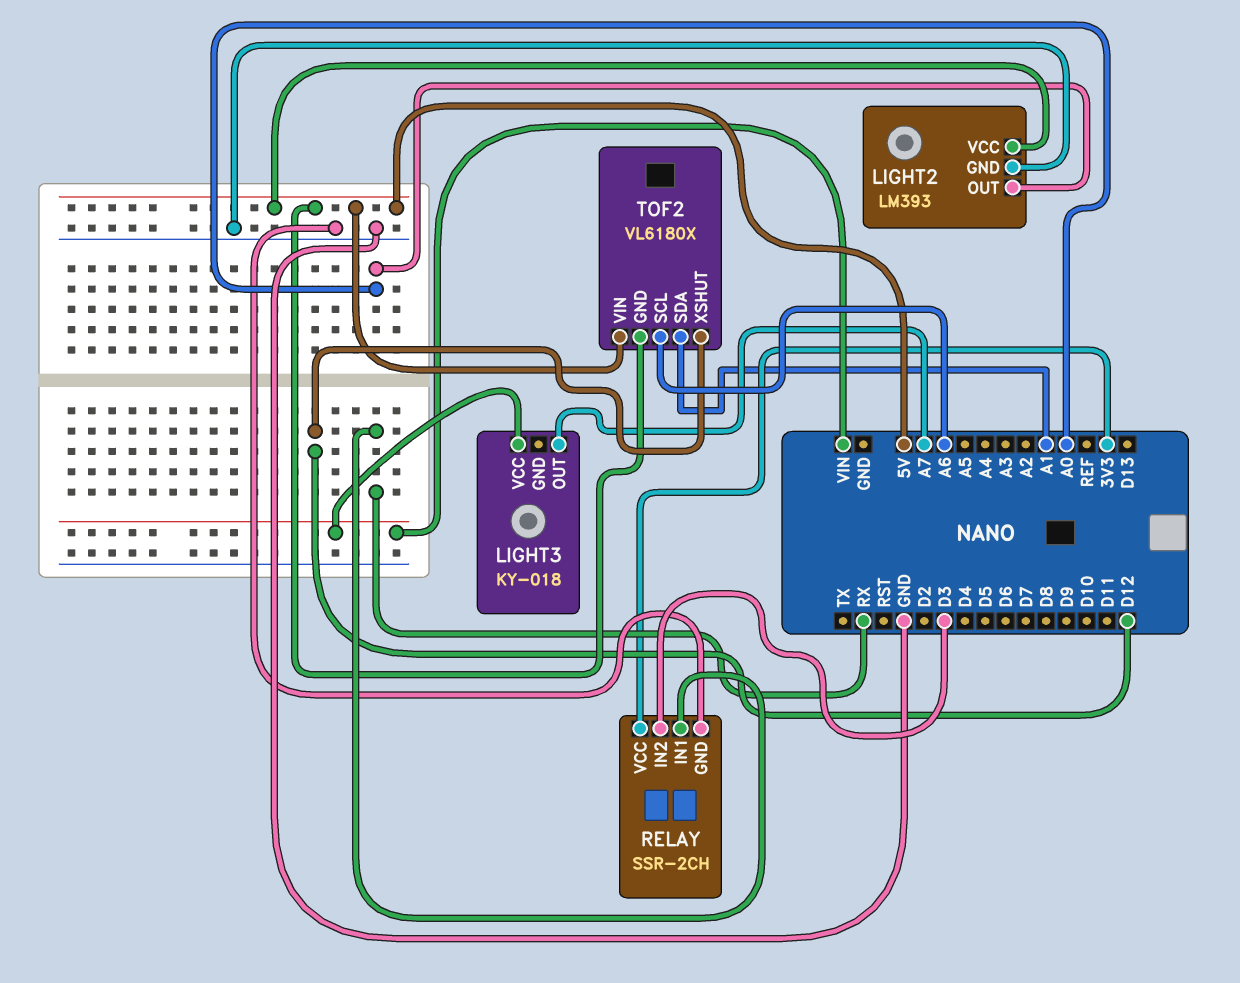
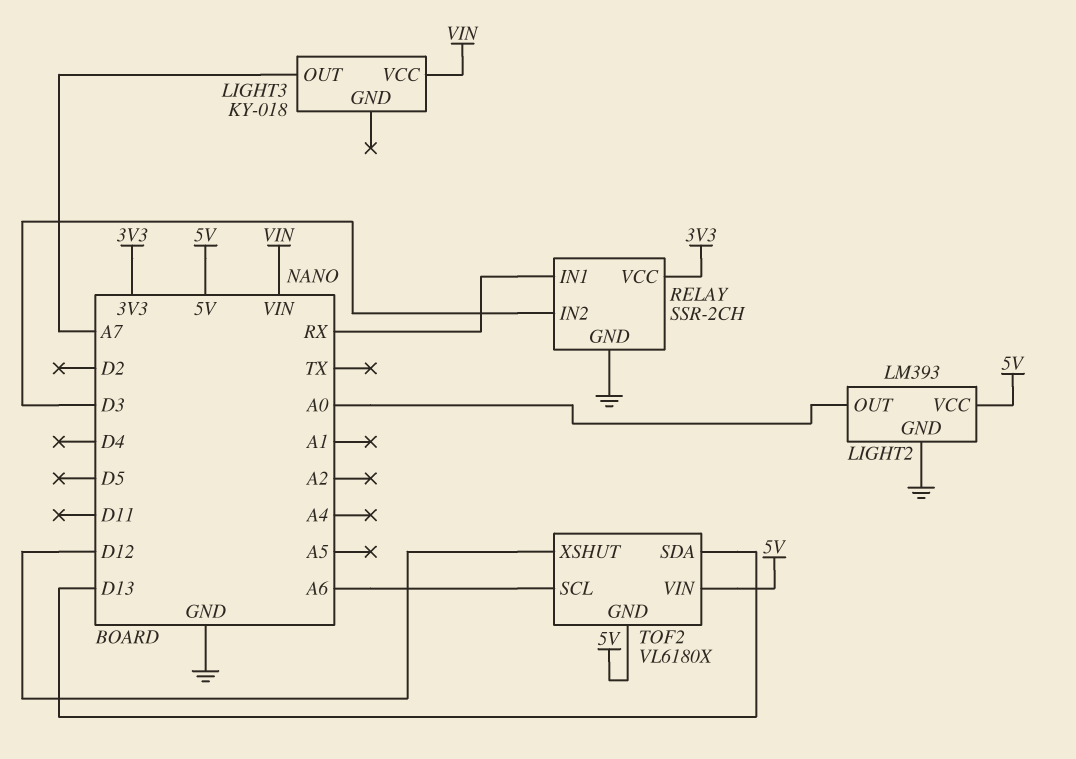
TOF2 pin SDA: A1 -> D13

